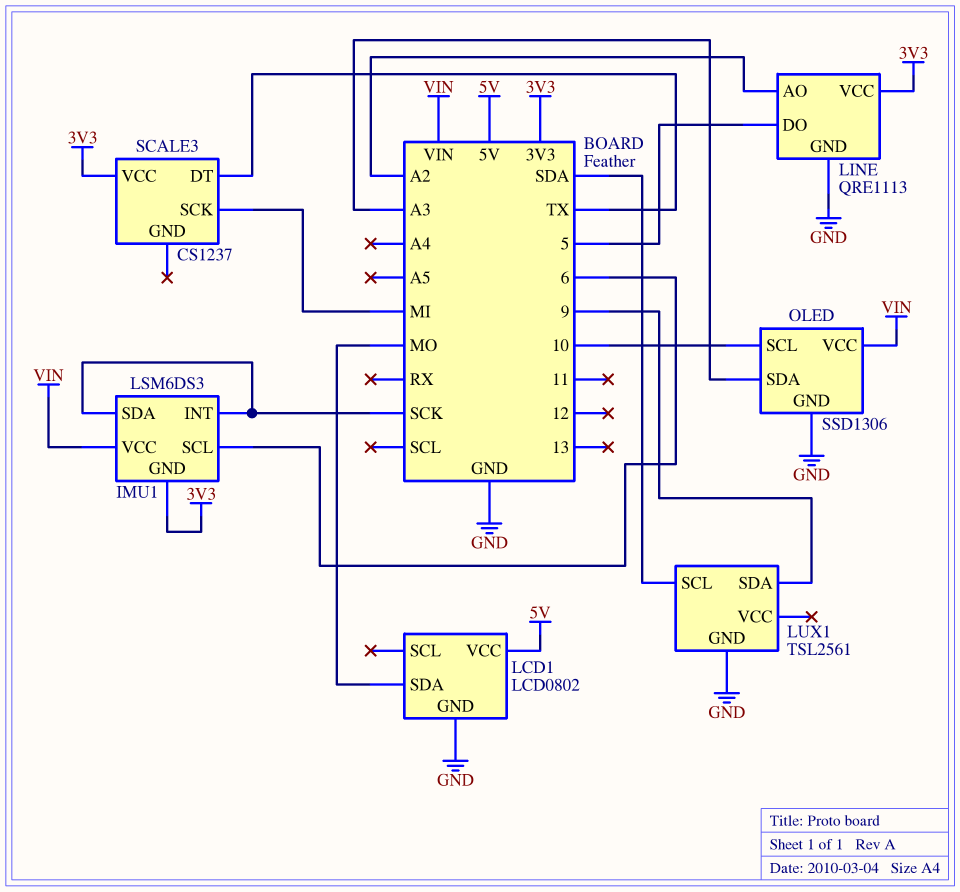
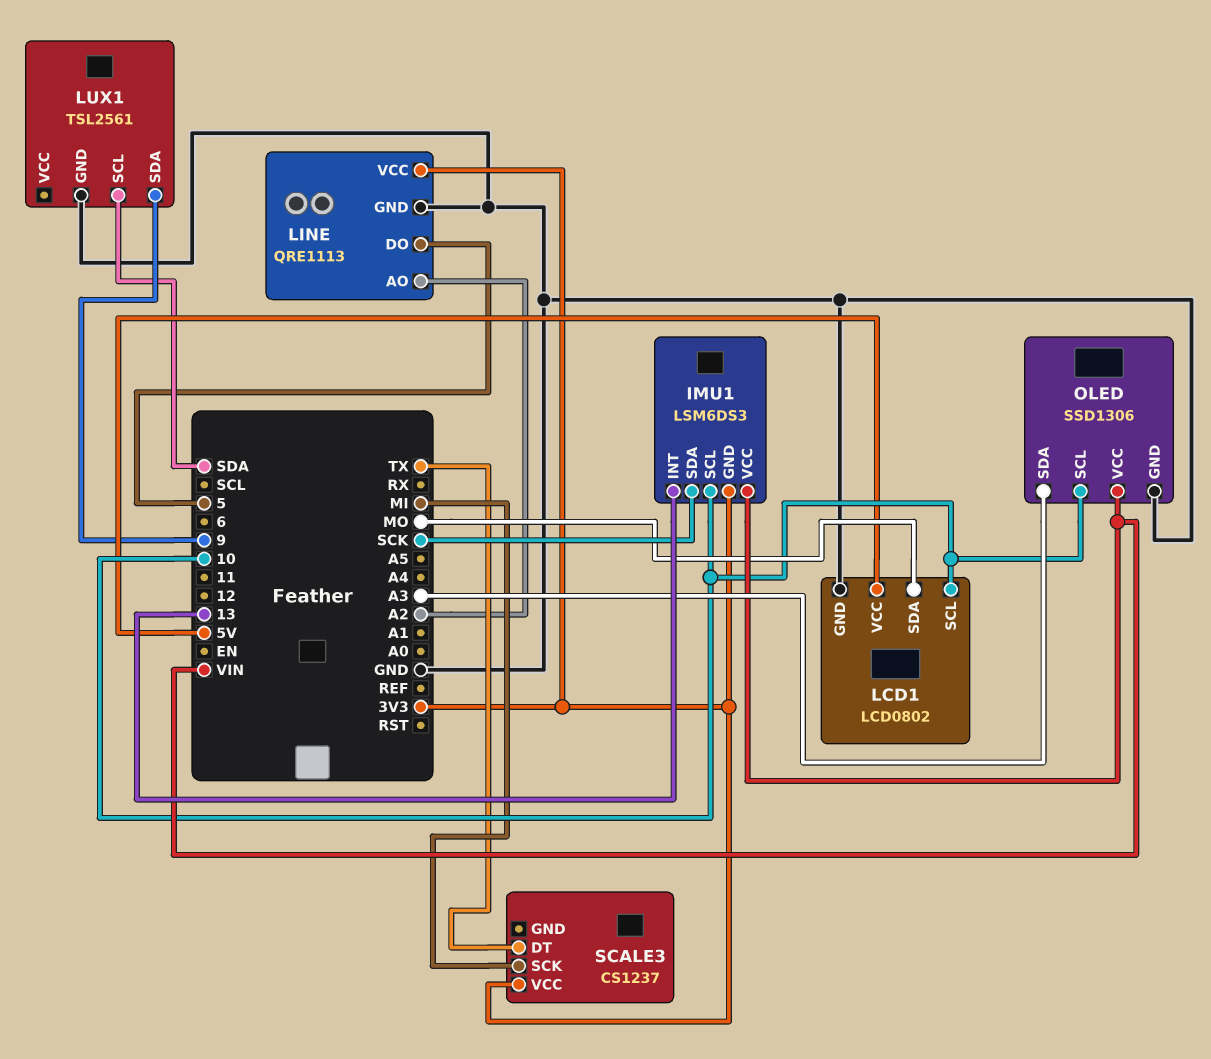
IMU1 pin INT: SCK -> 13
IMU1 pin SCL: 6 -> 10
LCD1 pin SCL: none -> 10

